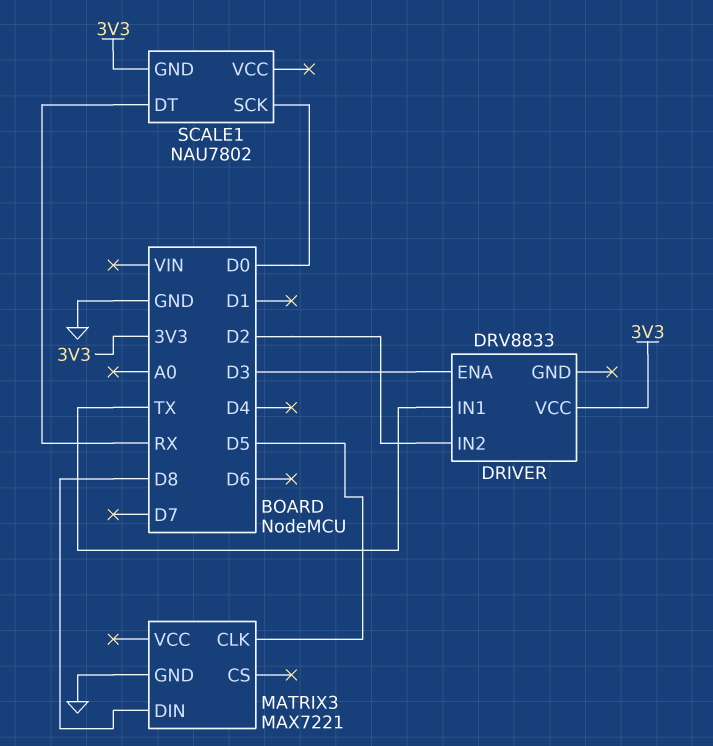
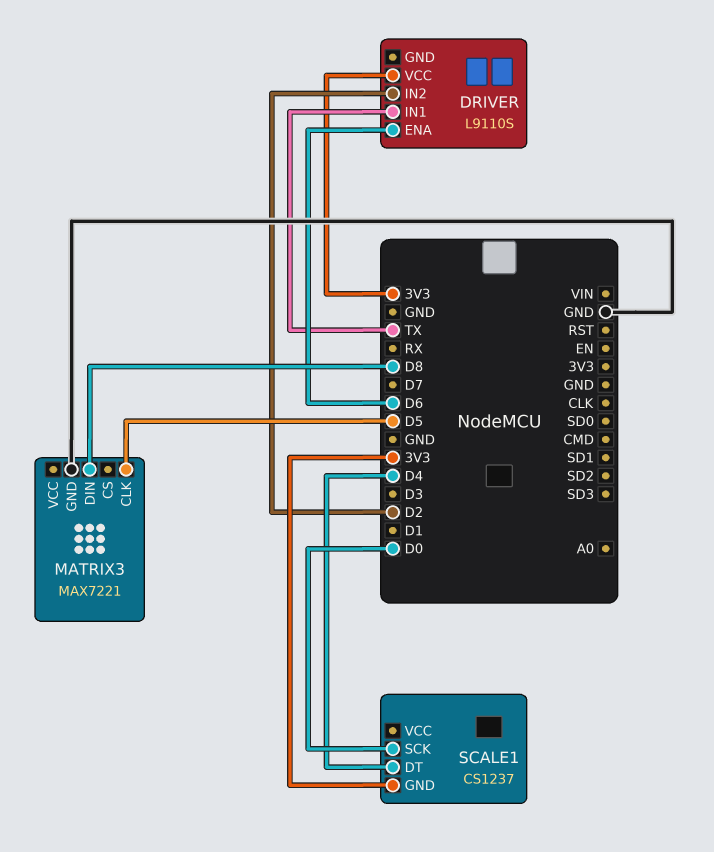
DRIVER: DRV8833 -> L9110S
DRIVER pin ENA: D3 -> D6
SCALE1: NAU7802 -> CS1237
SCALE1 pin DT: RX -> D4

